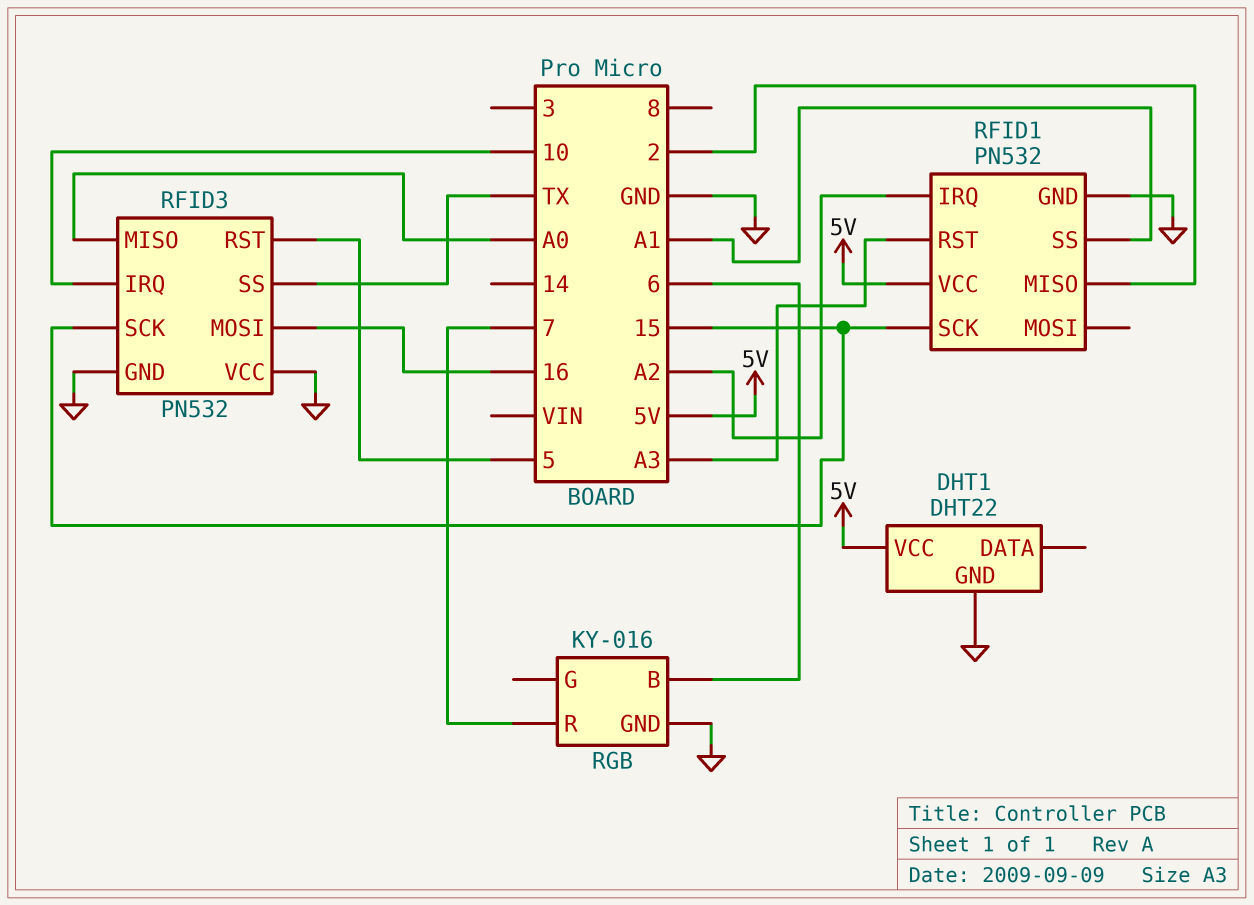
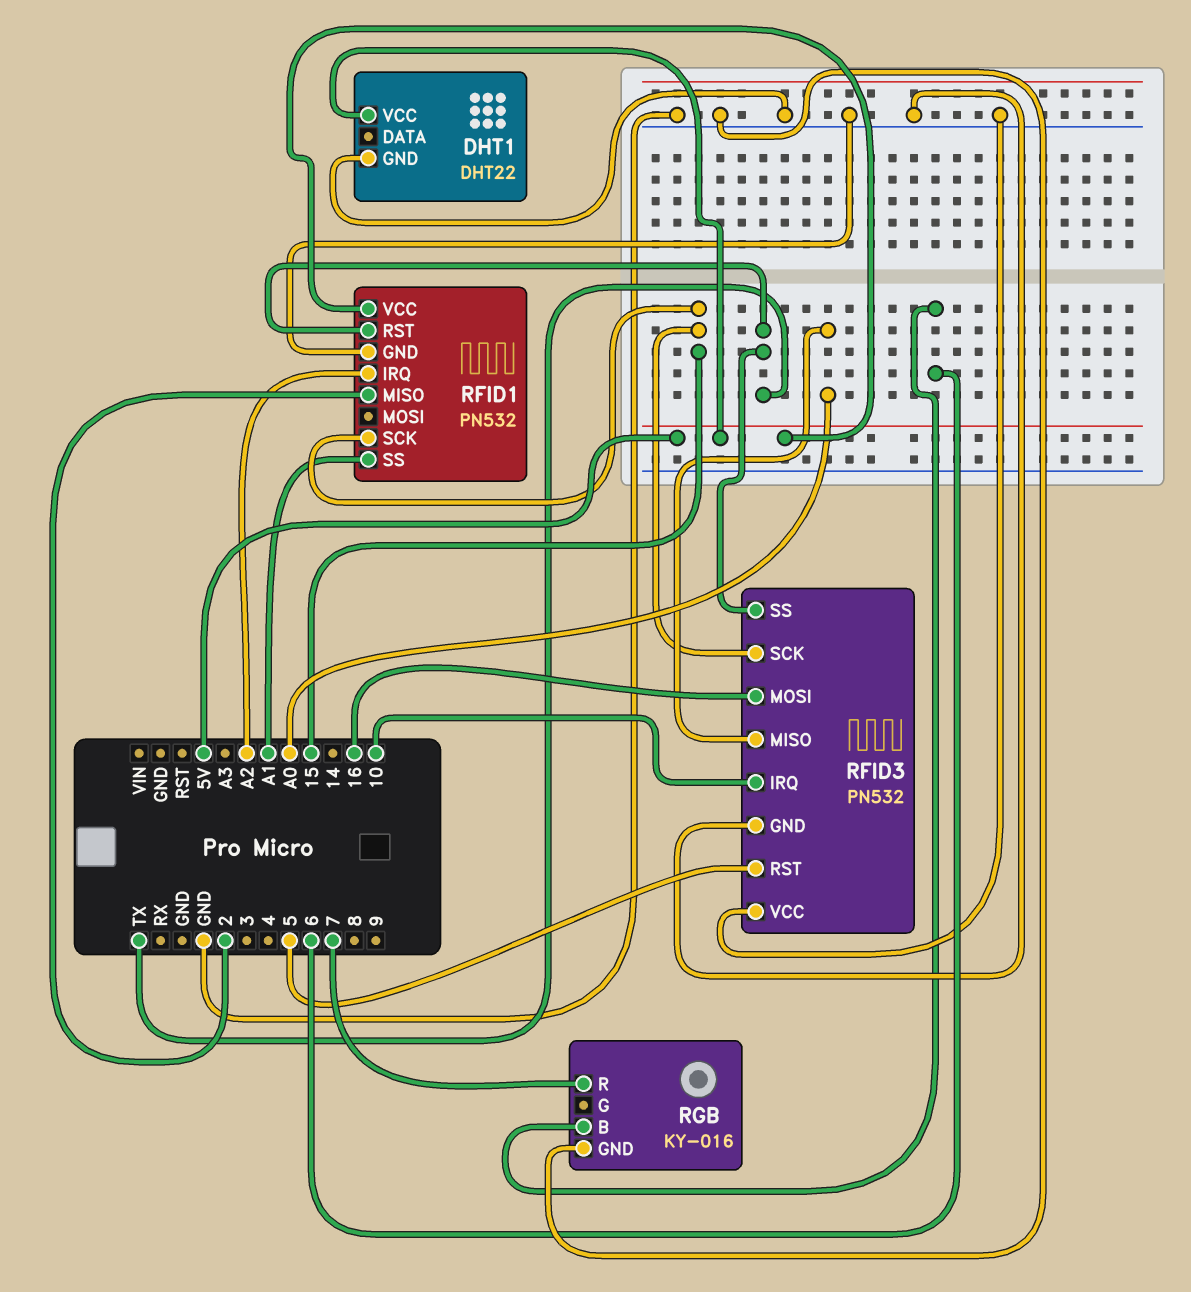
RFID1 pin RST: A3 -> TX

